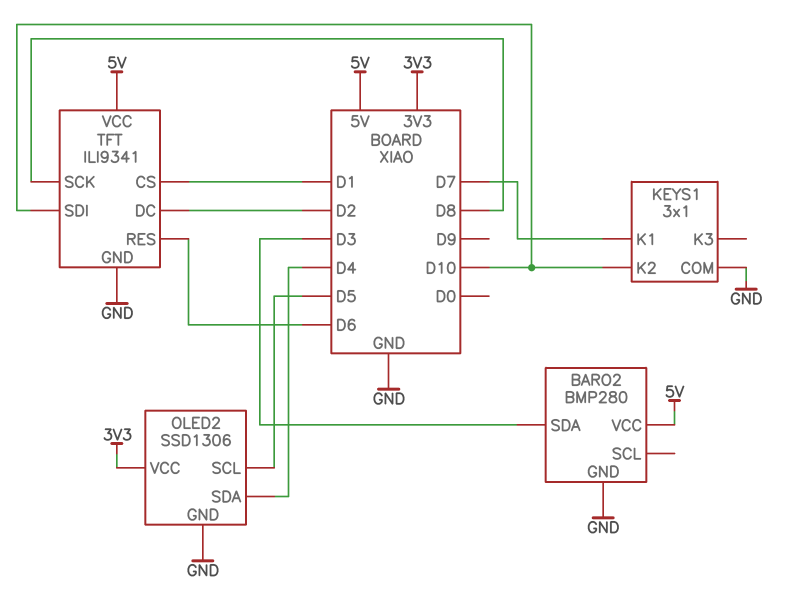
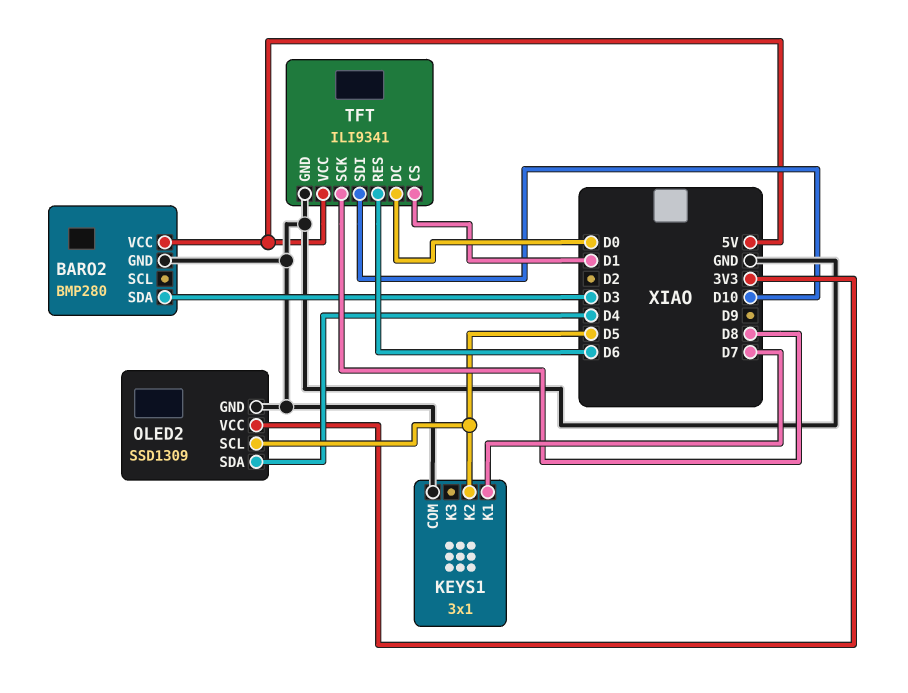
KEYS1 pin K2: D10 -> D5
OLED2: SSD1306 -> SSD1309
TFT pin DC: D2 -> D0

